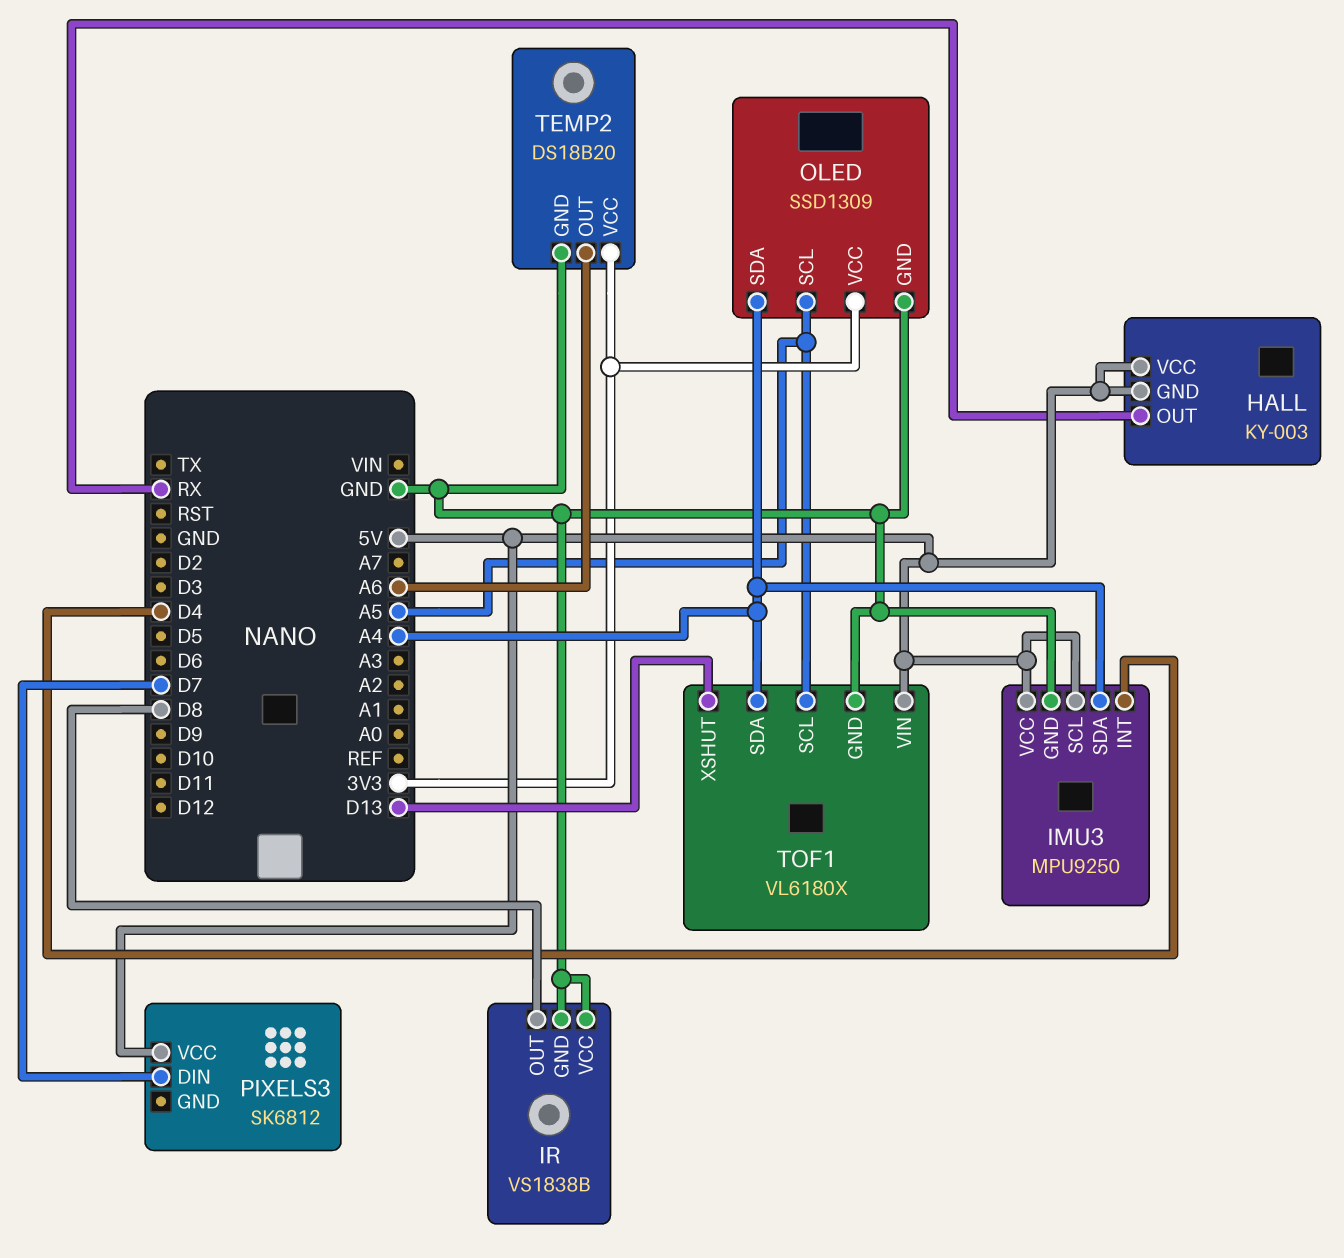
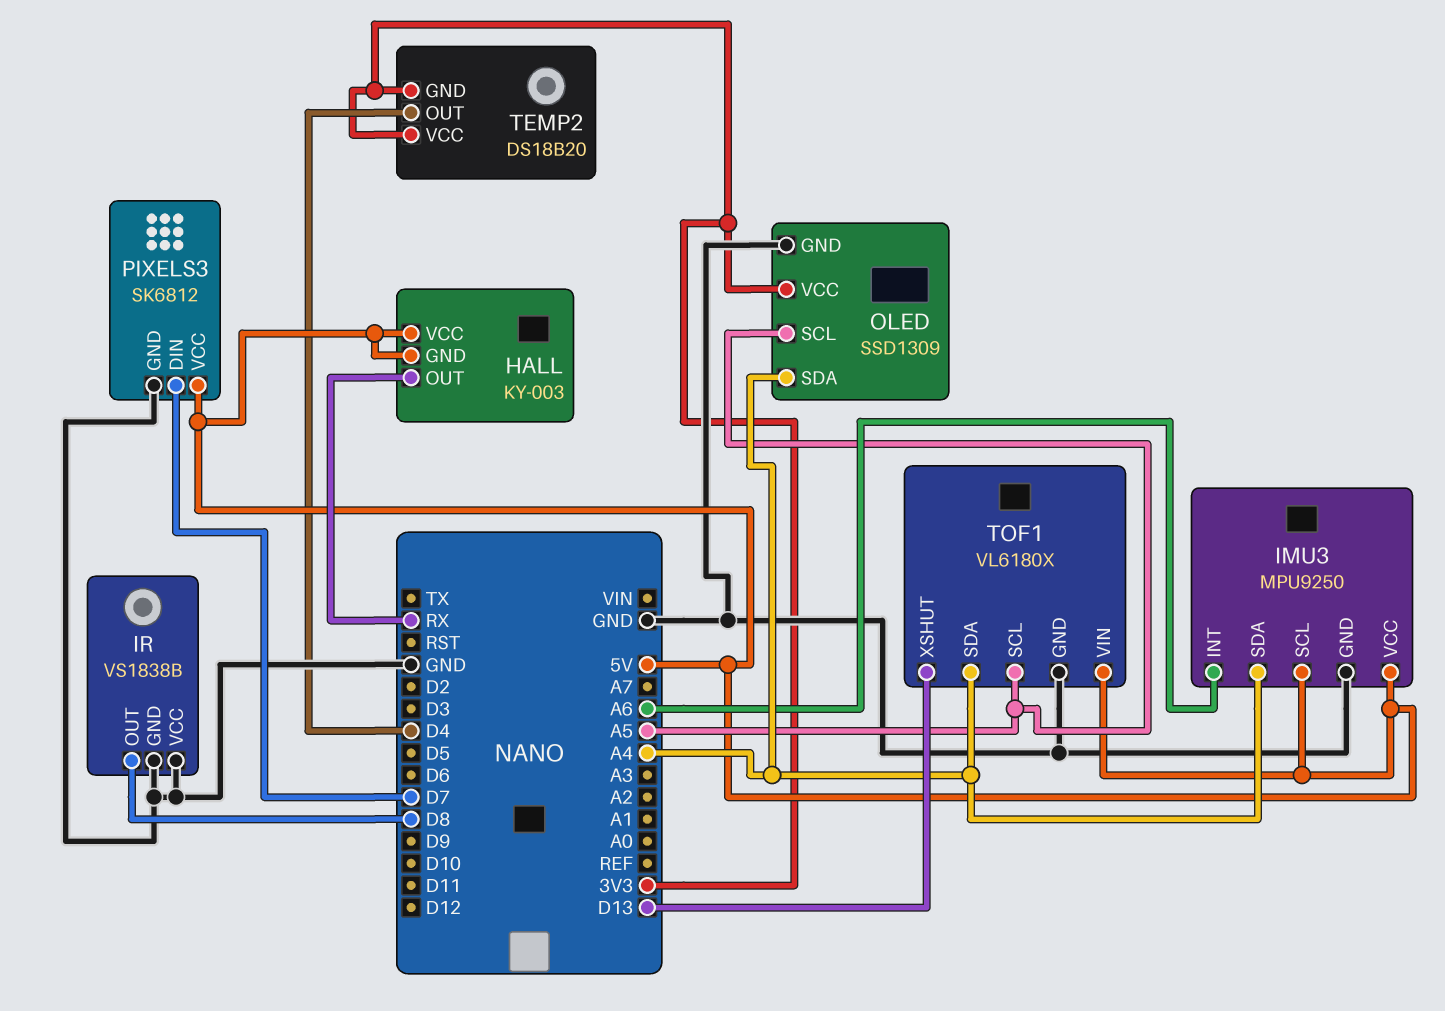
IMU3 pin INT: D4 -> A6
PIXELS3 pin GND: none -> GND
TEMP2 pin GND: GND -> 3V3
TEMP2 pin OUT: A6 -> D4

